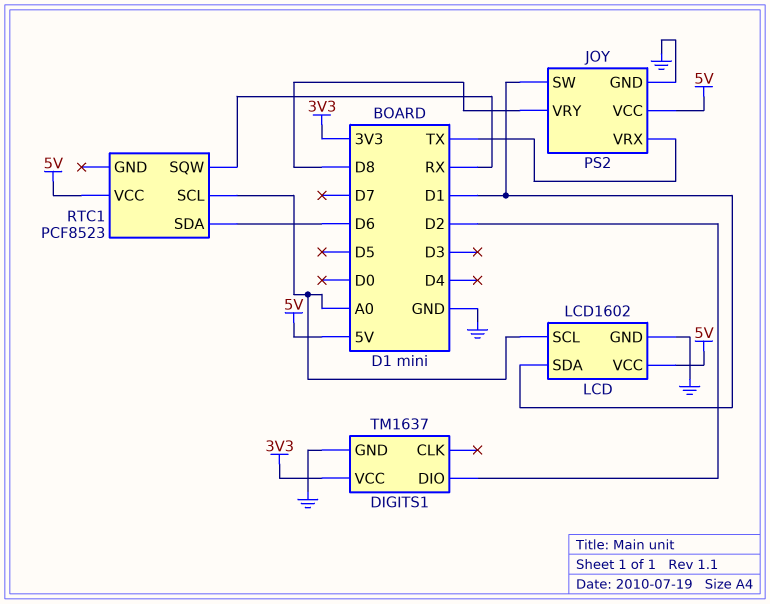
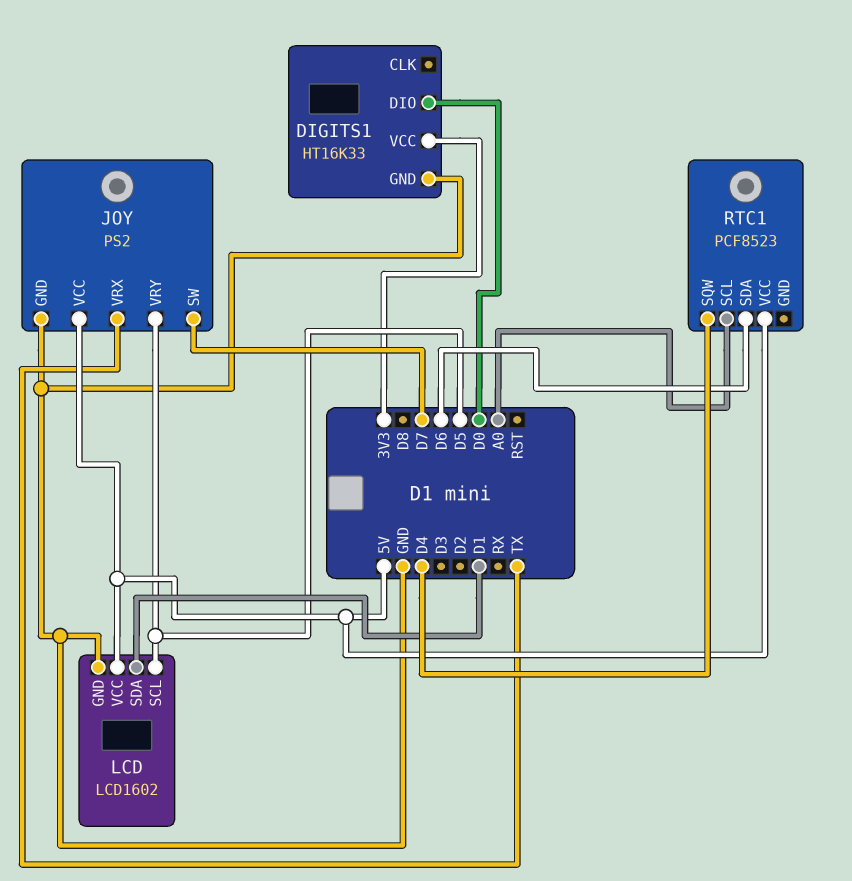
DIGITS1: TM1637 -> HT16K33
DIGITS1 pin DIO: D2 -> D0
JOY pin SW: D1 -> D7
JOY pin VRY: D8 -> D5
LCD pin SCL: A0 -> D5
RTC1 pin SQW: RX -> D4

